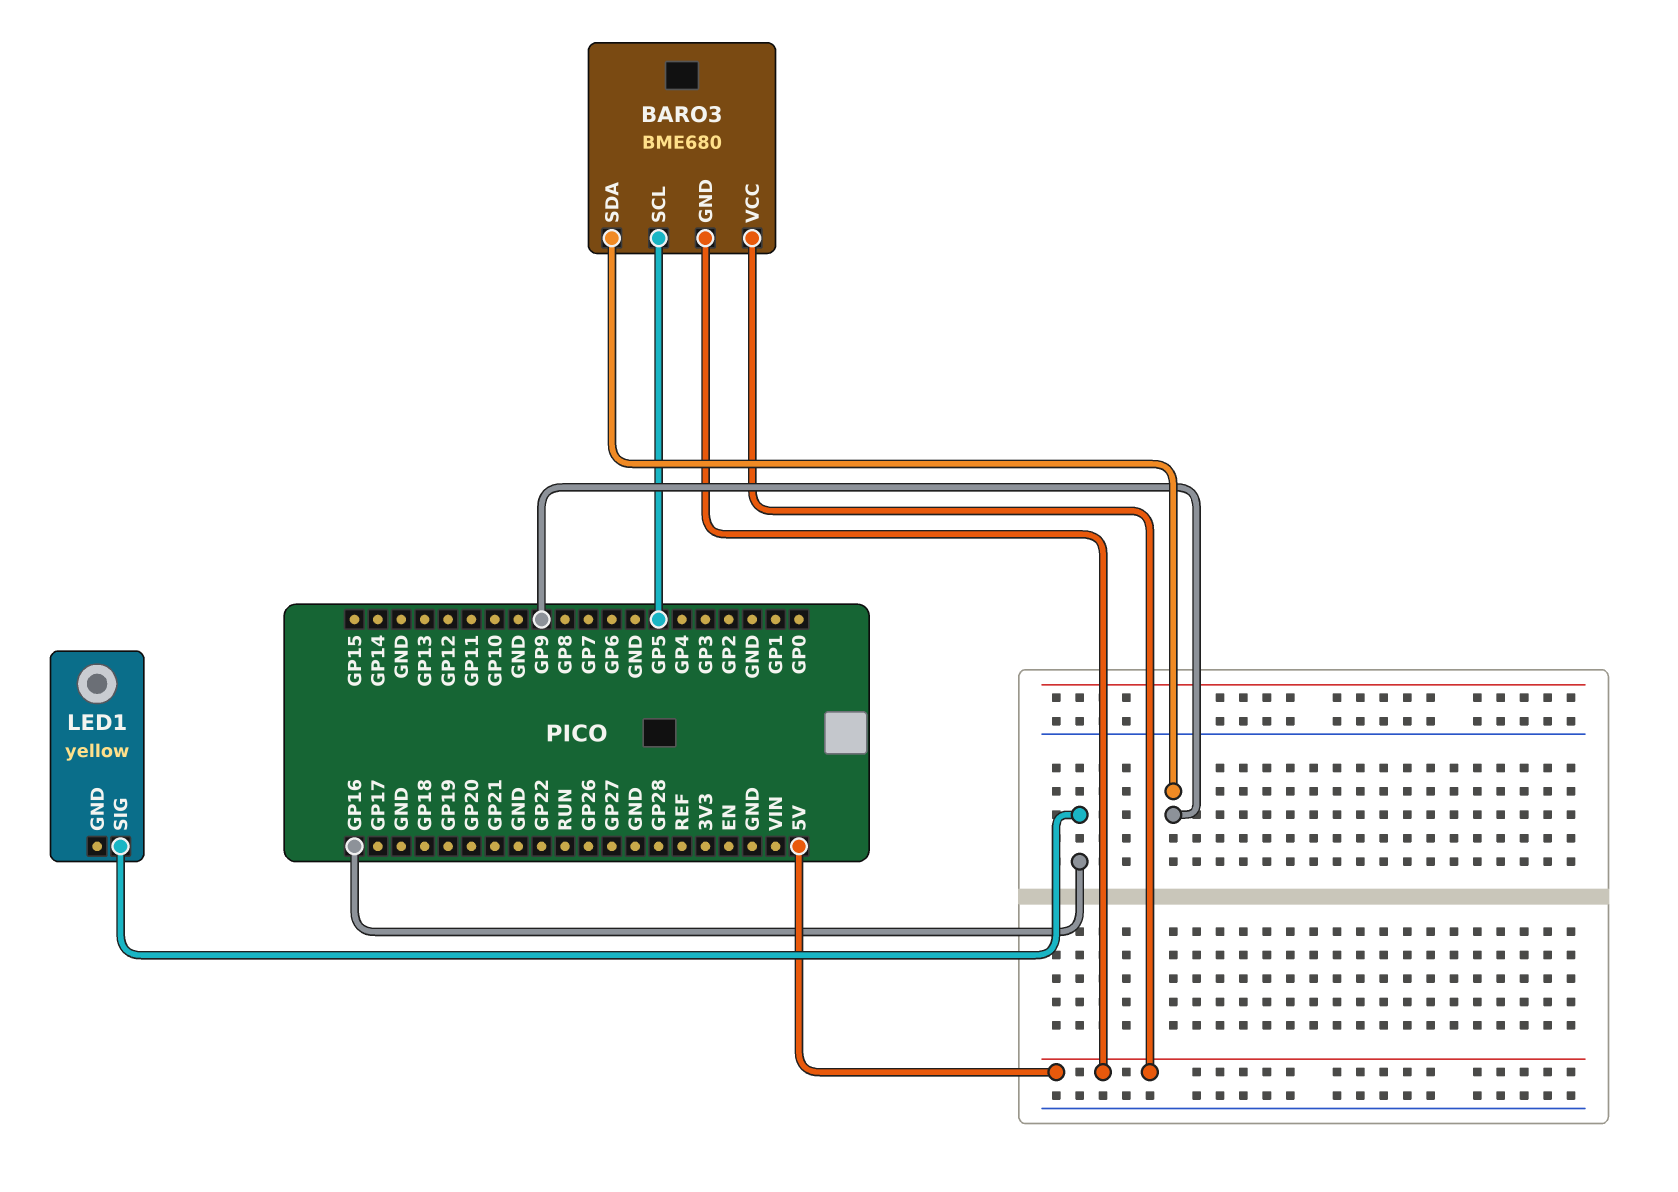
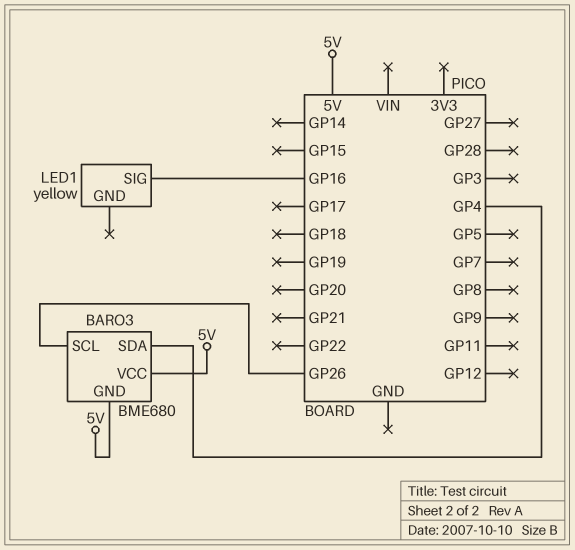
BARO3 pin SCL: GP5 -> GP26
BARO3 pin SDA: GP9 -> GP4

